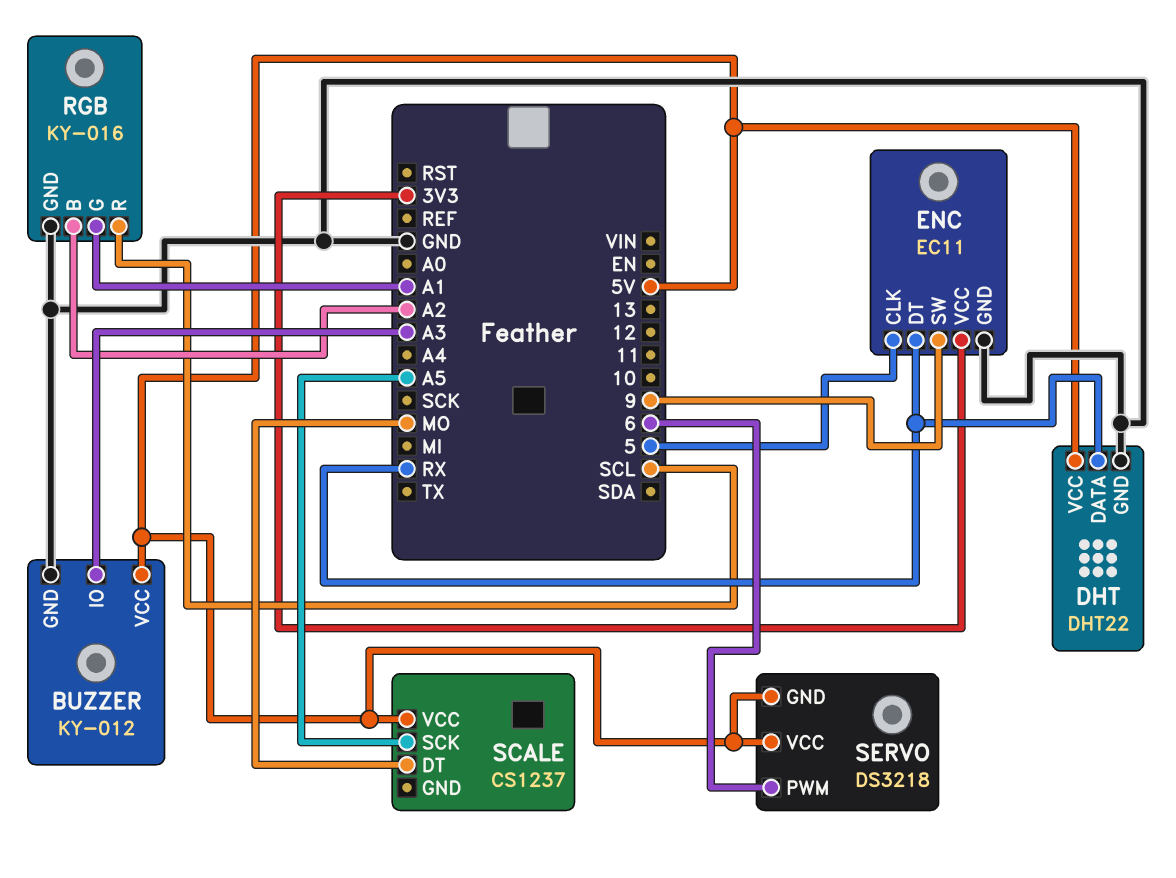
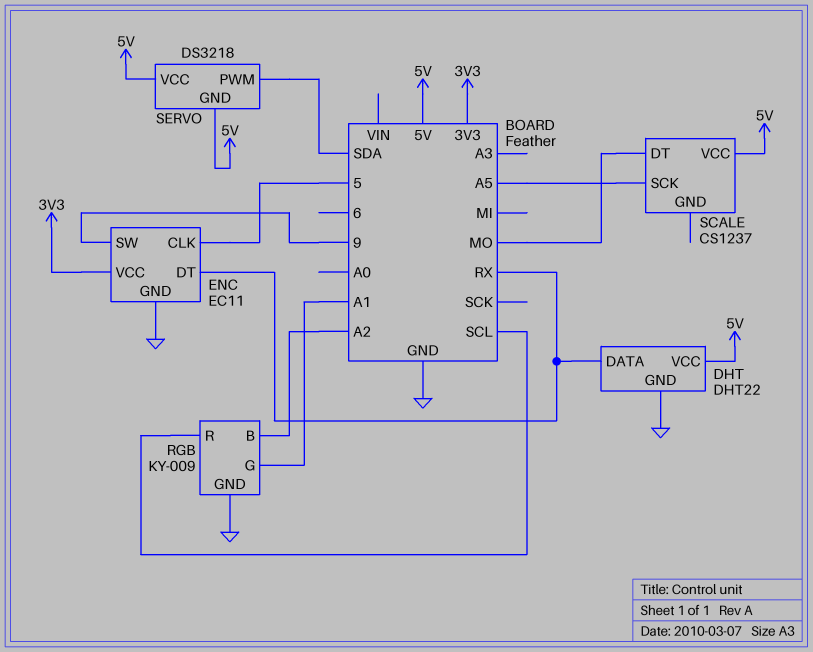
BUZZER: KY-012 -> none
BUZZER pin GND: GND -> none
BUZZER pin IO: A3 -> none
BUZZER pin VCC: 5V -> none
RGB: KY-016 -> KY-009
SERVO pin PWM: 6 -> SDA

